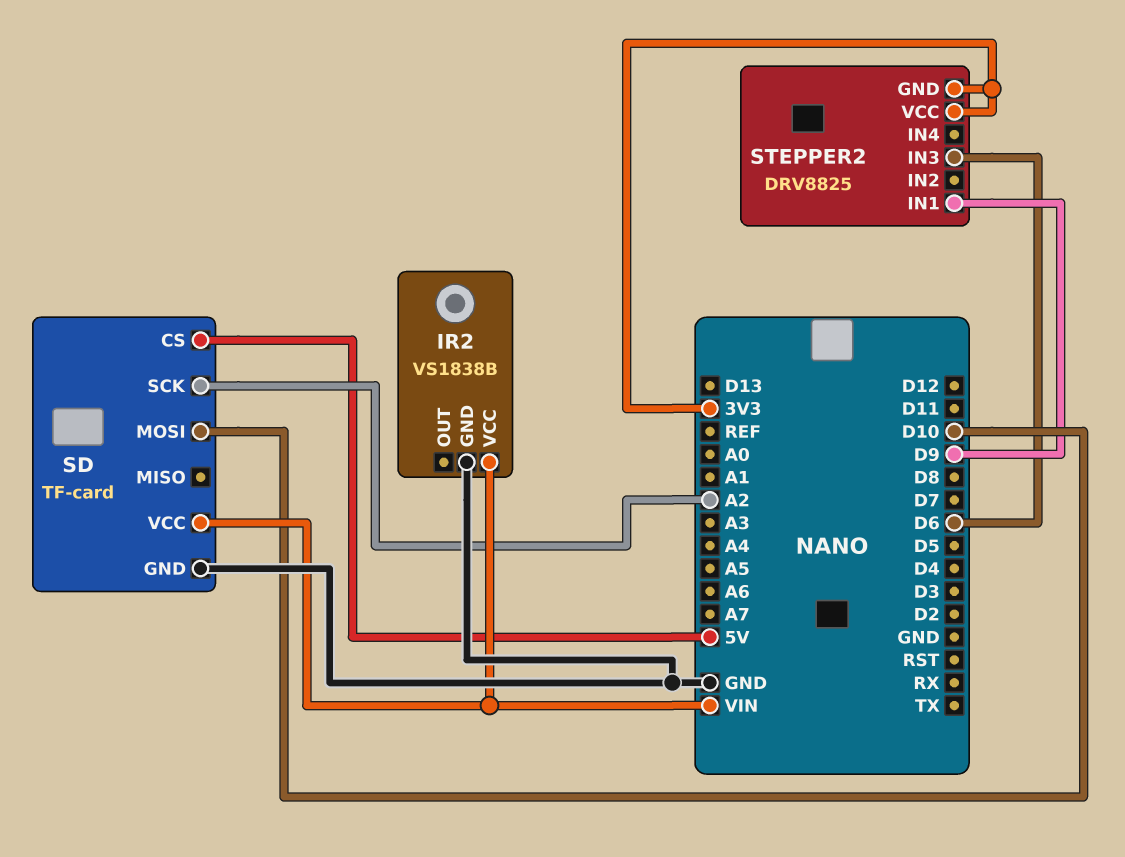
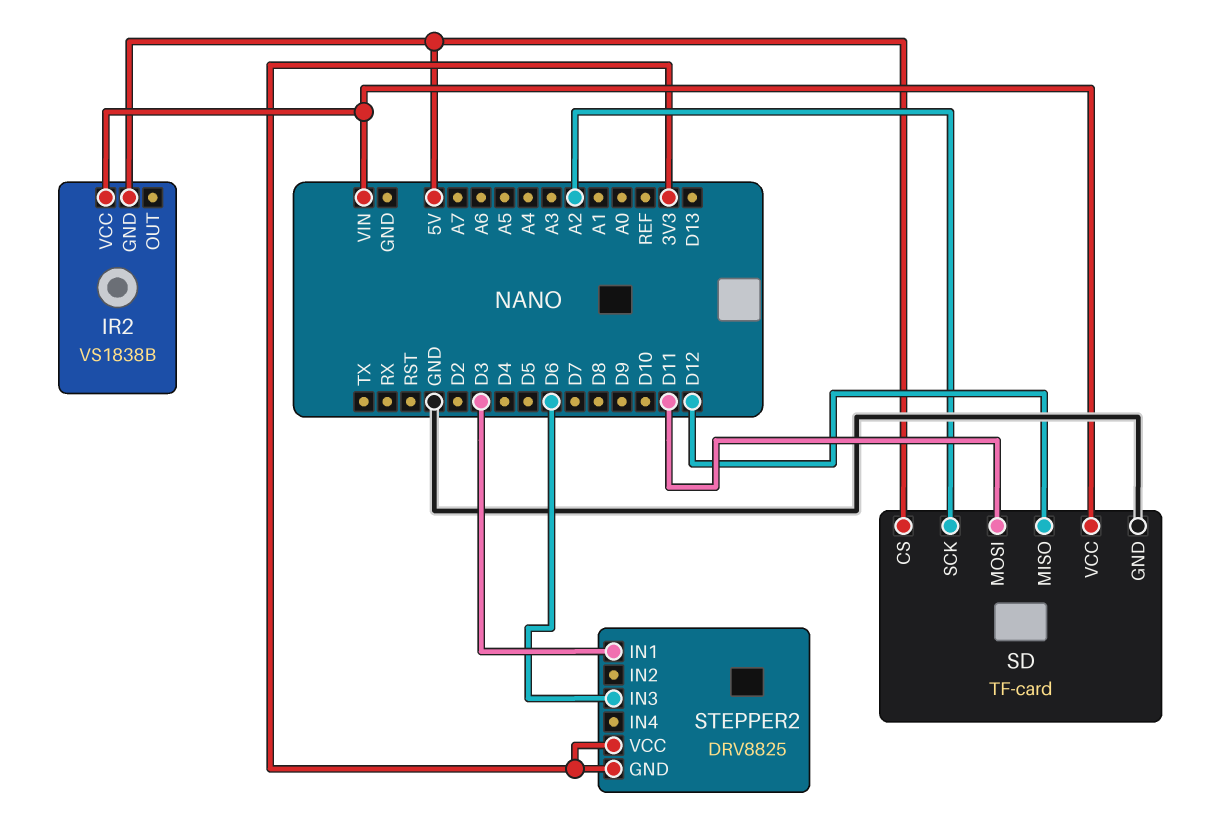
IR2 pin GND: GND -> 5V
SD pin MISO: none -> D12
SD pin MOSI: D10 -> D11
STEPPER2 pin IN1: D9 -> D3

